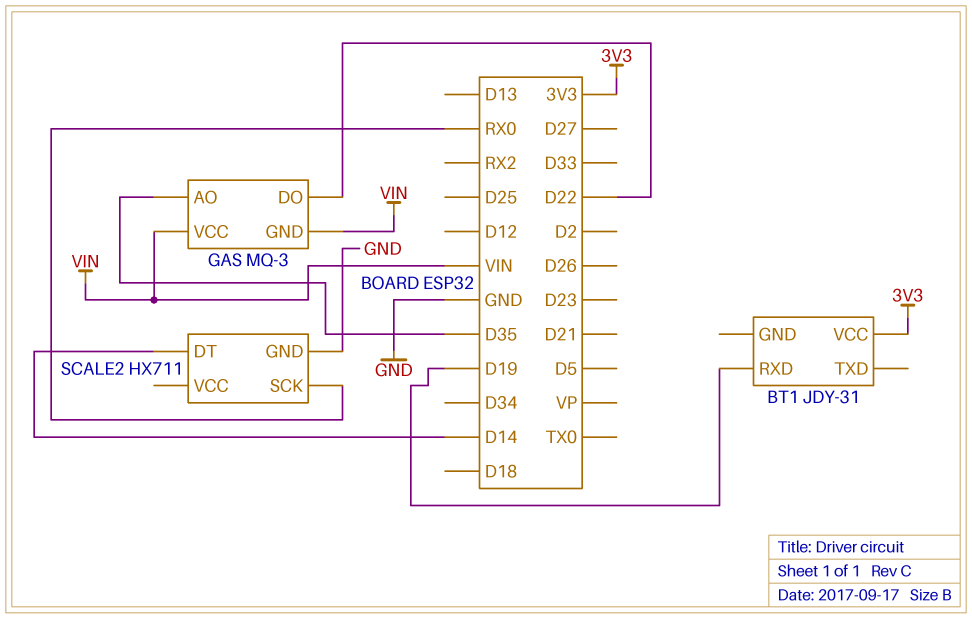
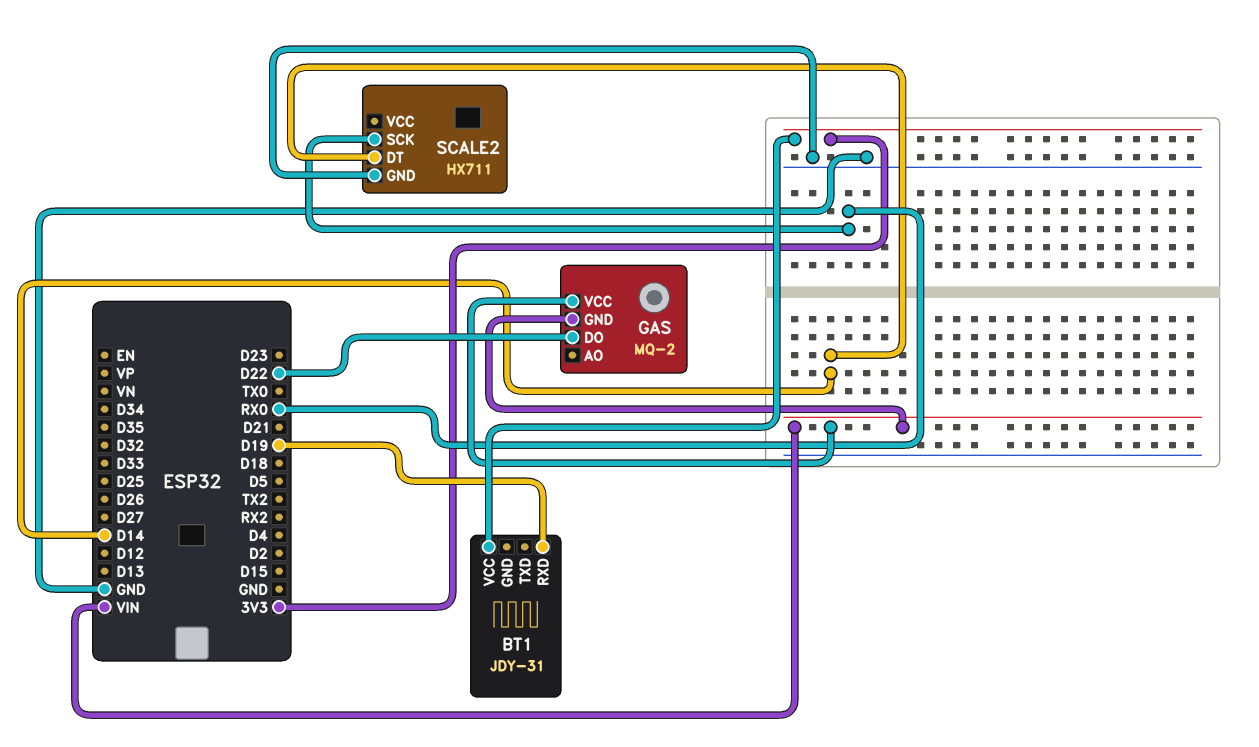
GAS: MQ-3 -> MQ-2
GAS pin AO: D35 -> none

